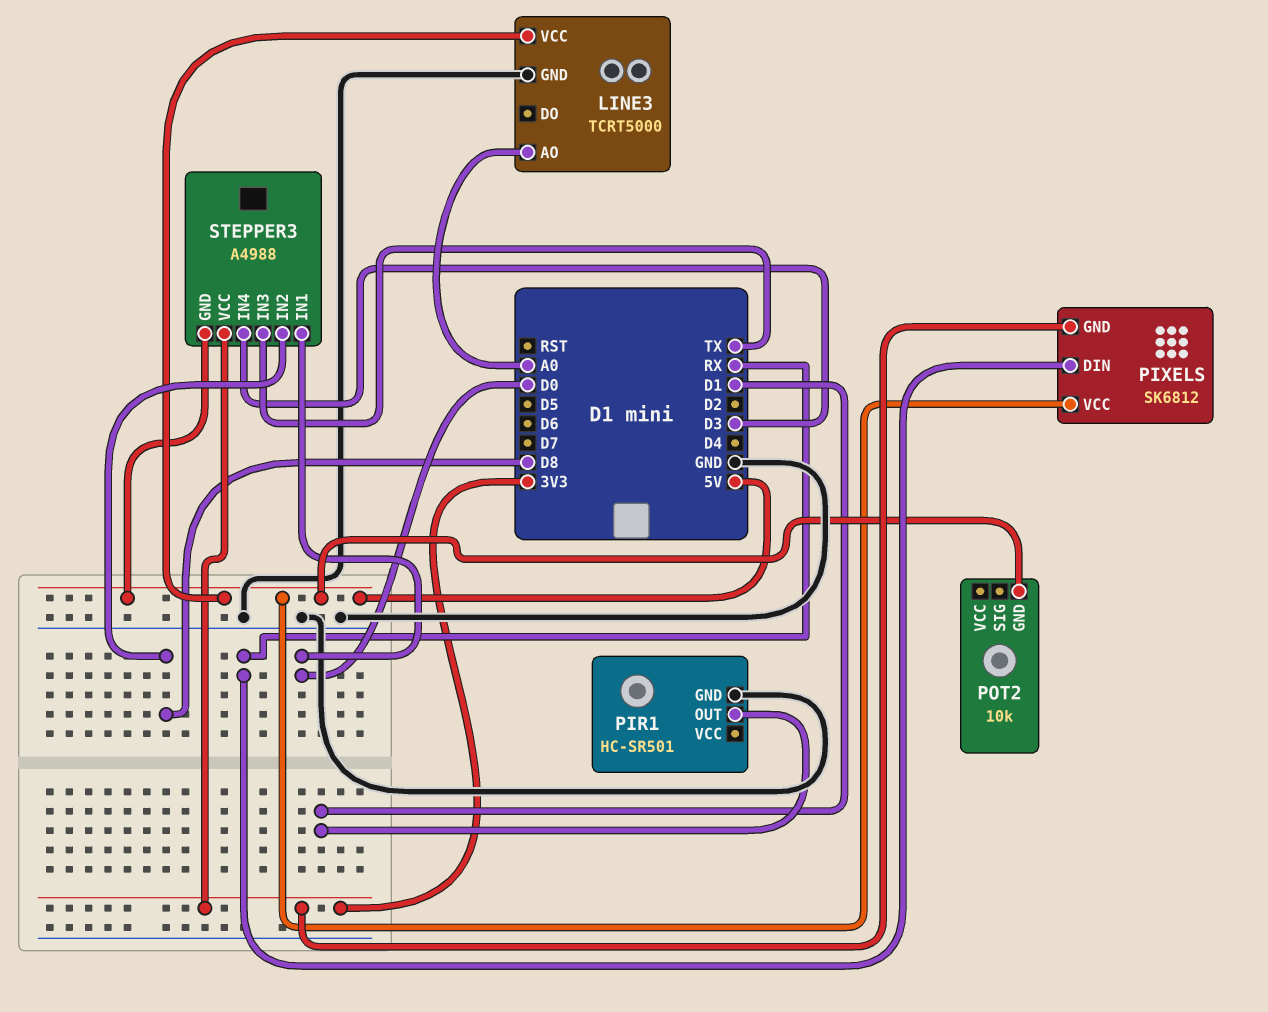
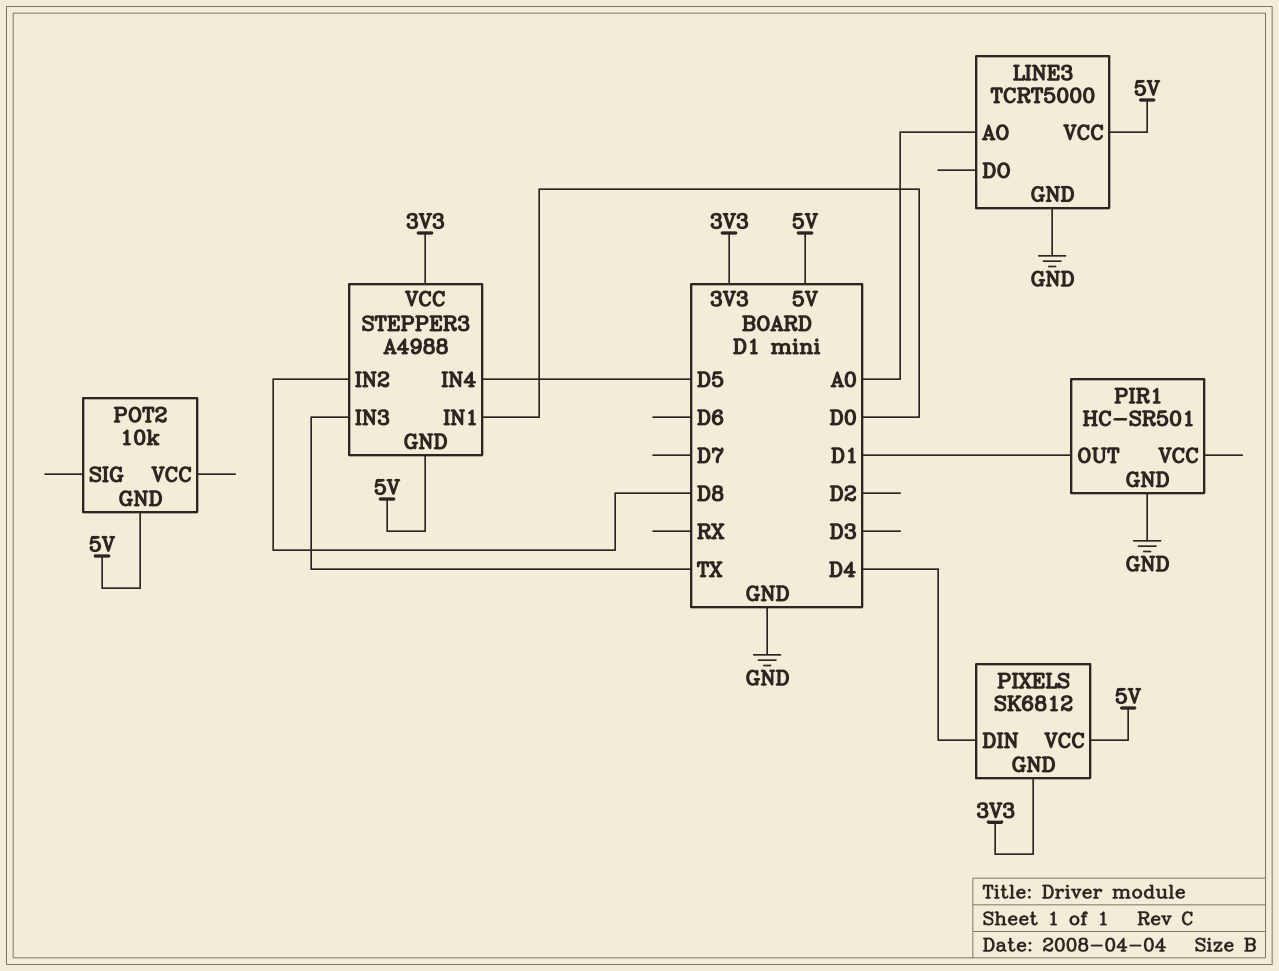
PIXELS pin DIN: RX -> D4
STEPPER3 pin IN4: D3 -> D5

